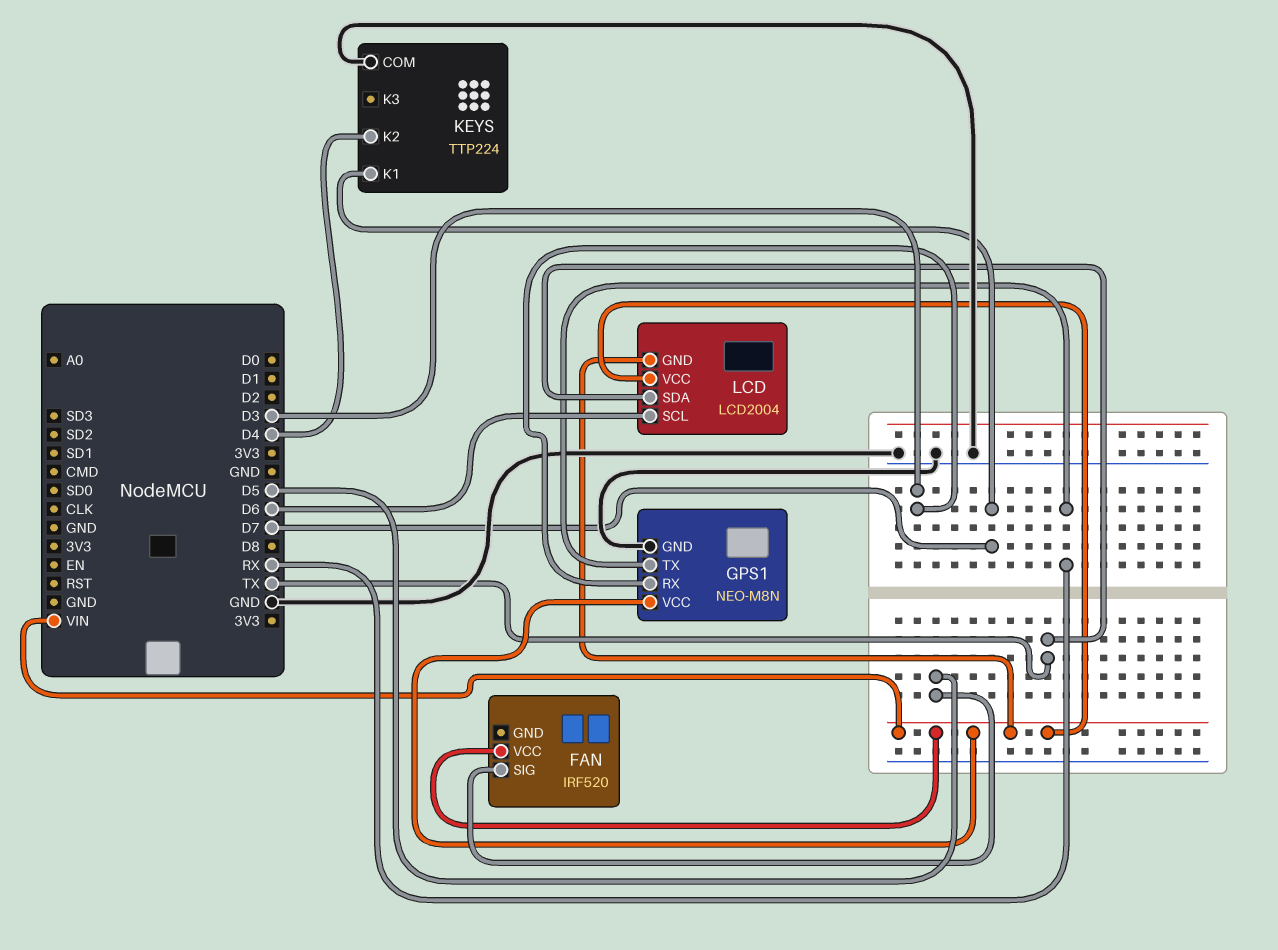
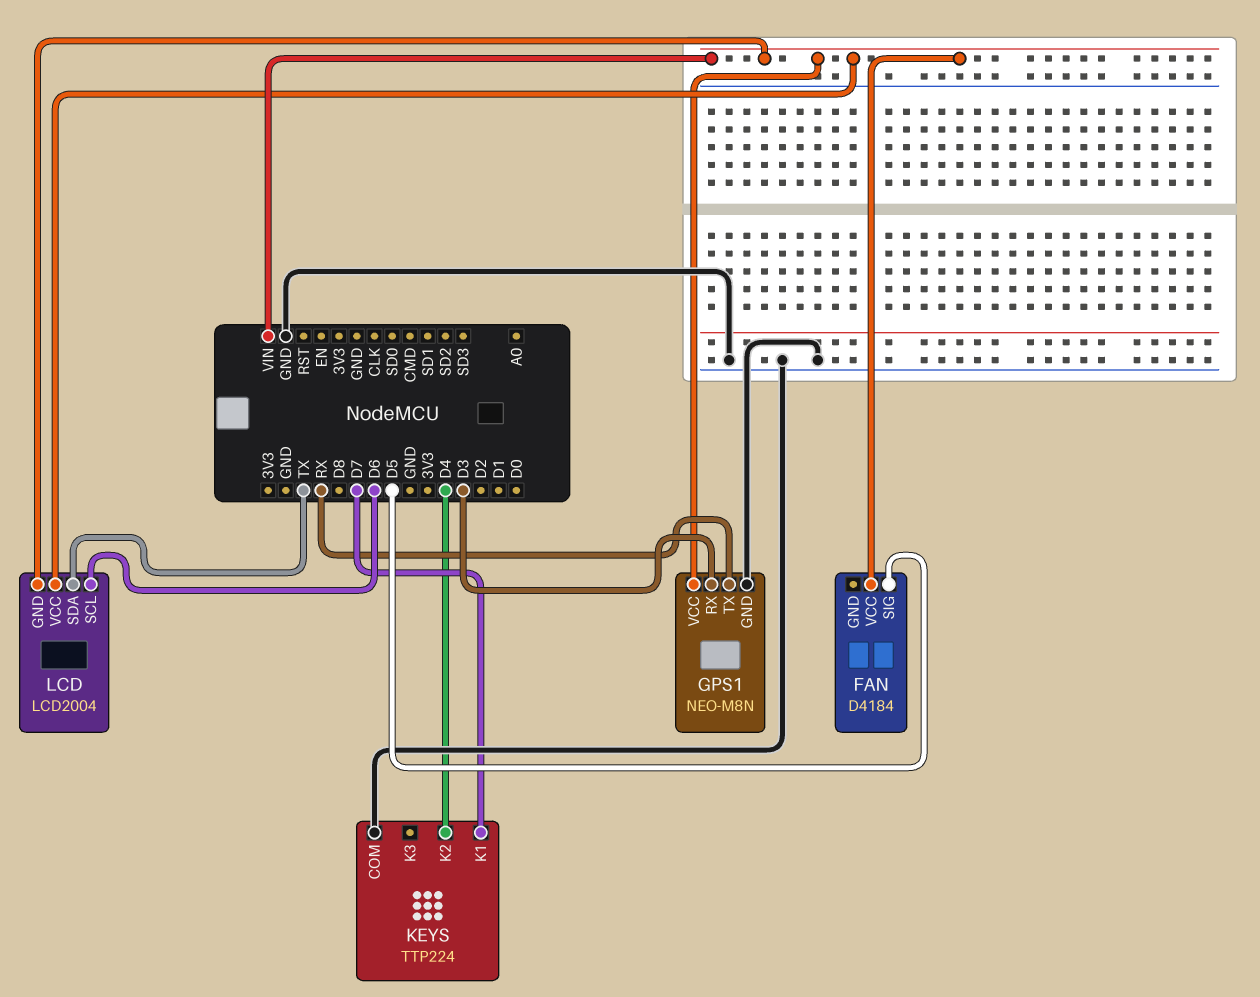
FAN: IRF520 -> D4184

